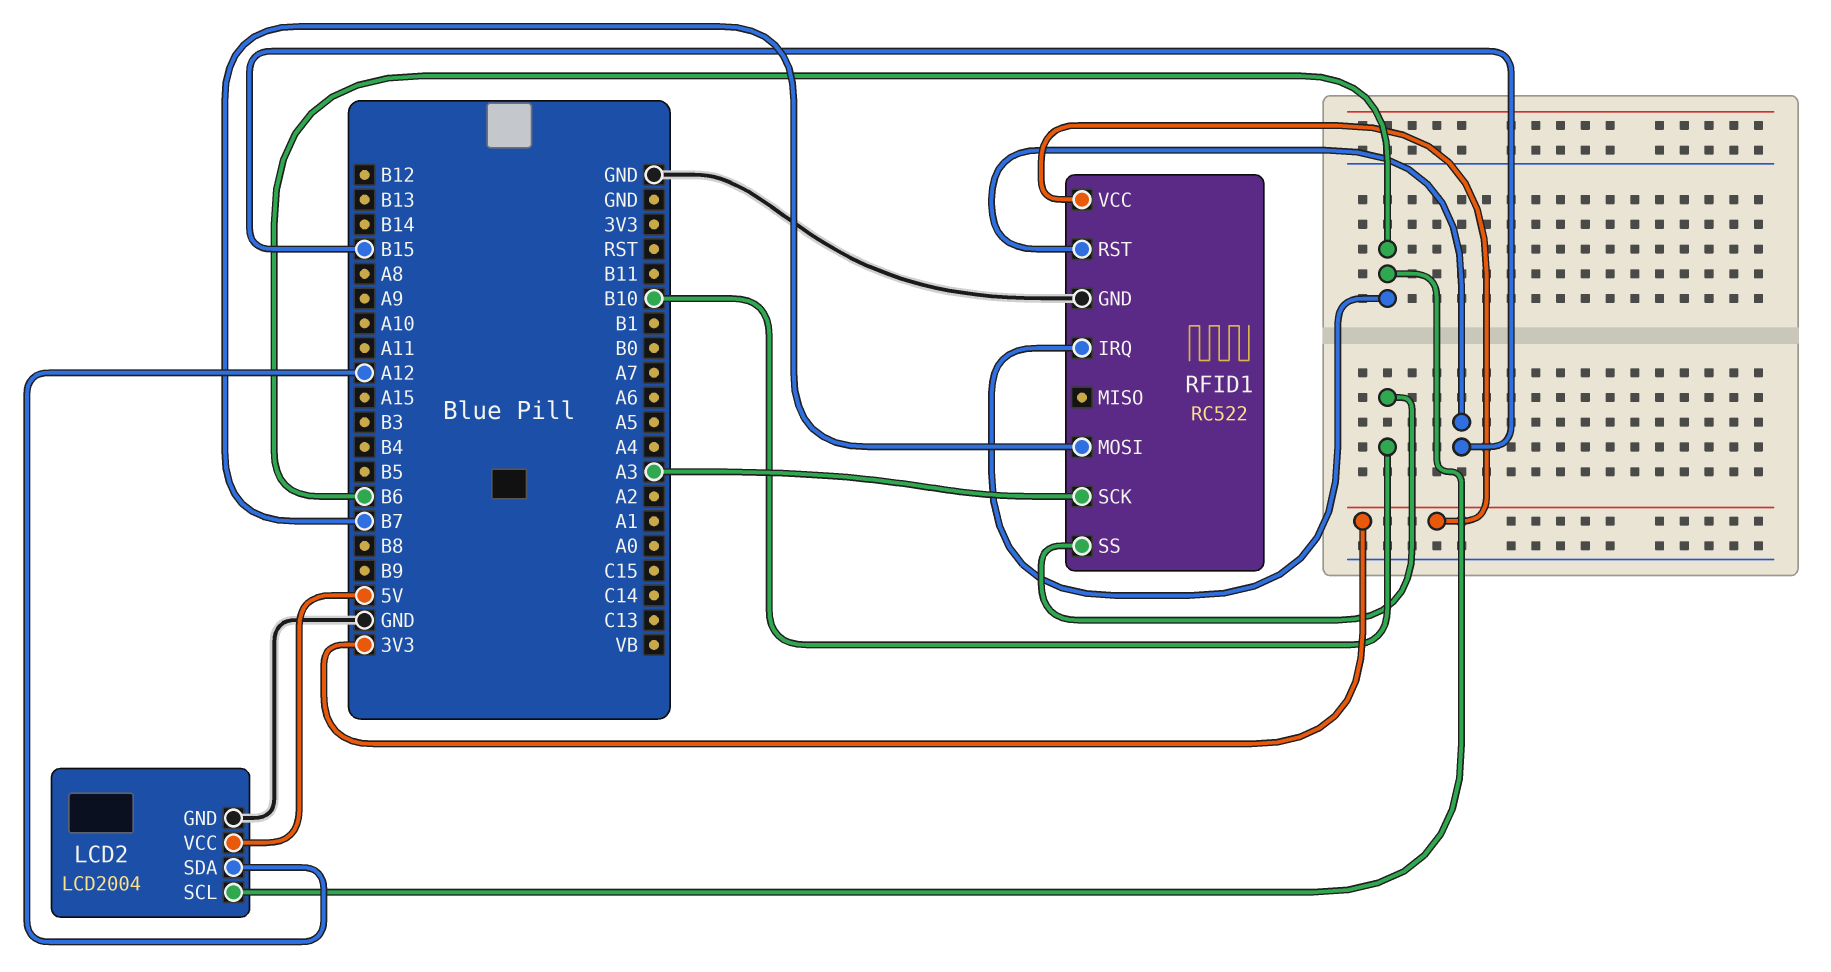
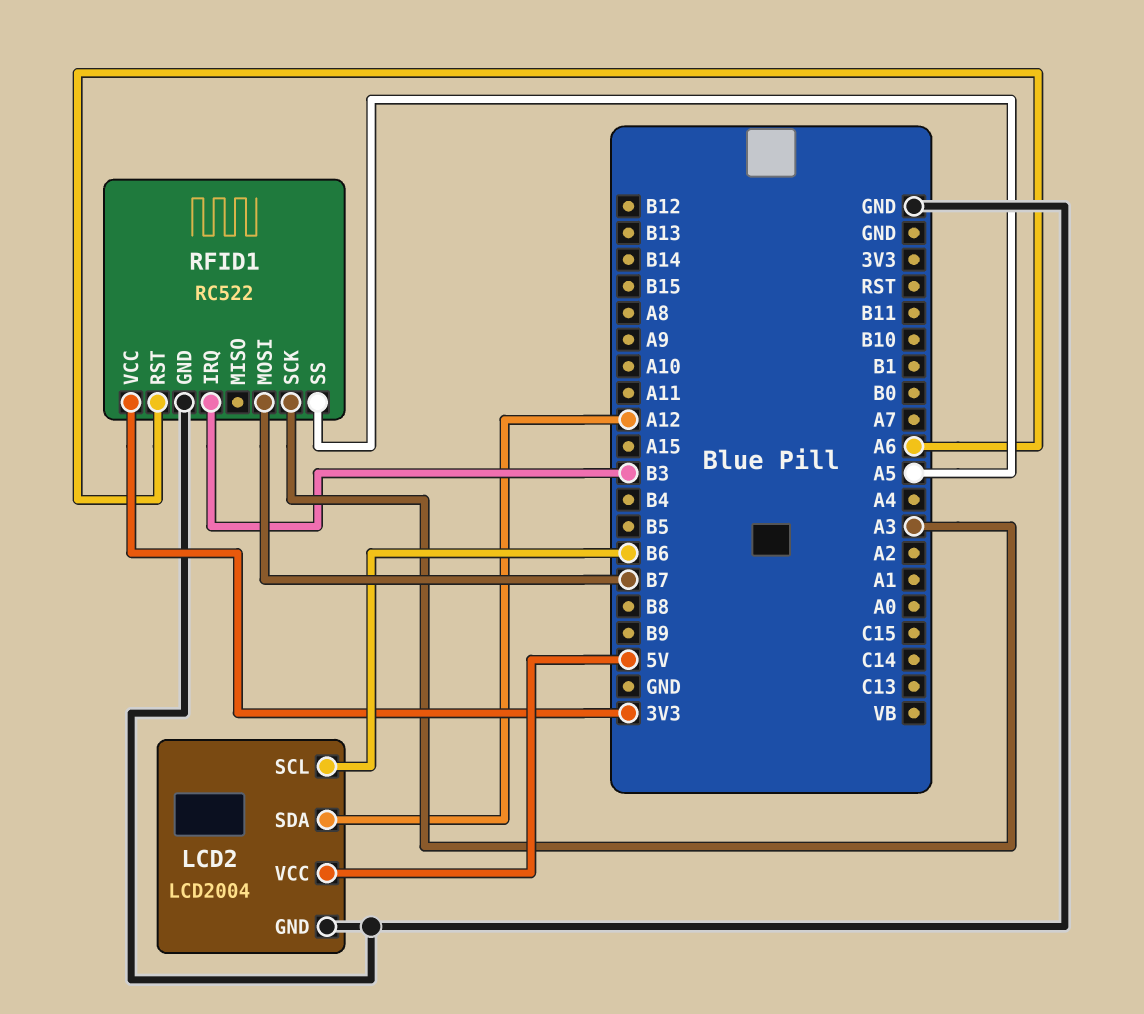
RFID1 pin IRQ: B6 -> B3
RFID1 pin RST: B15 -> A6
RFID1 pin SS: B10 -> A5

